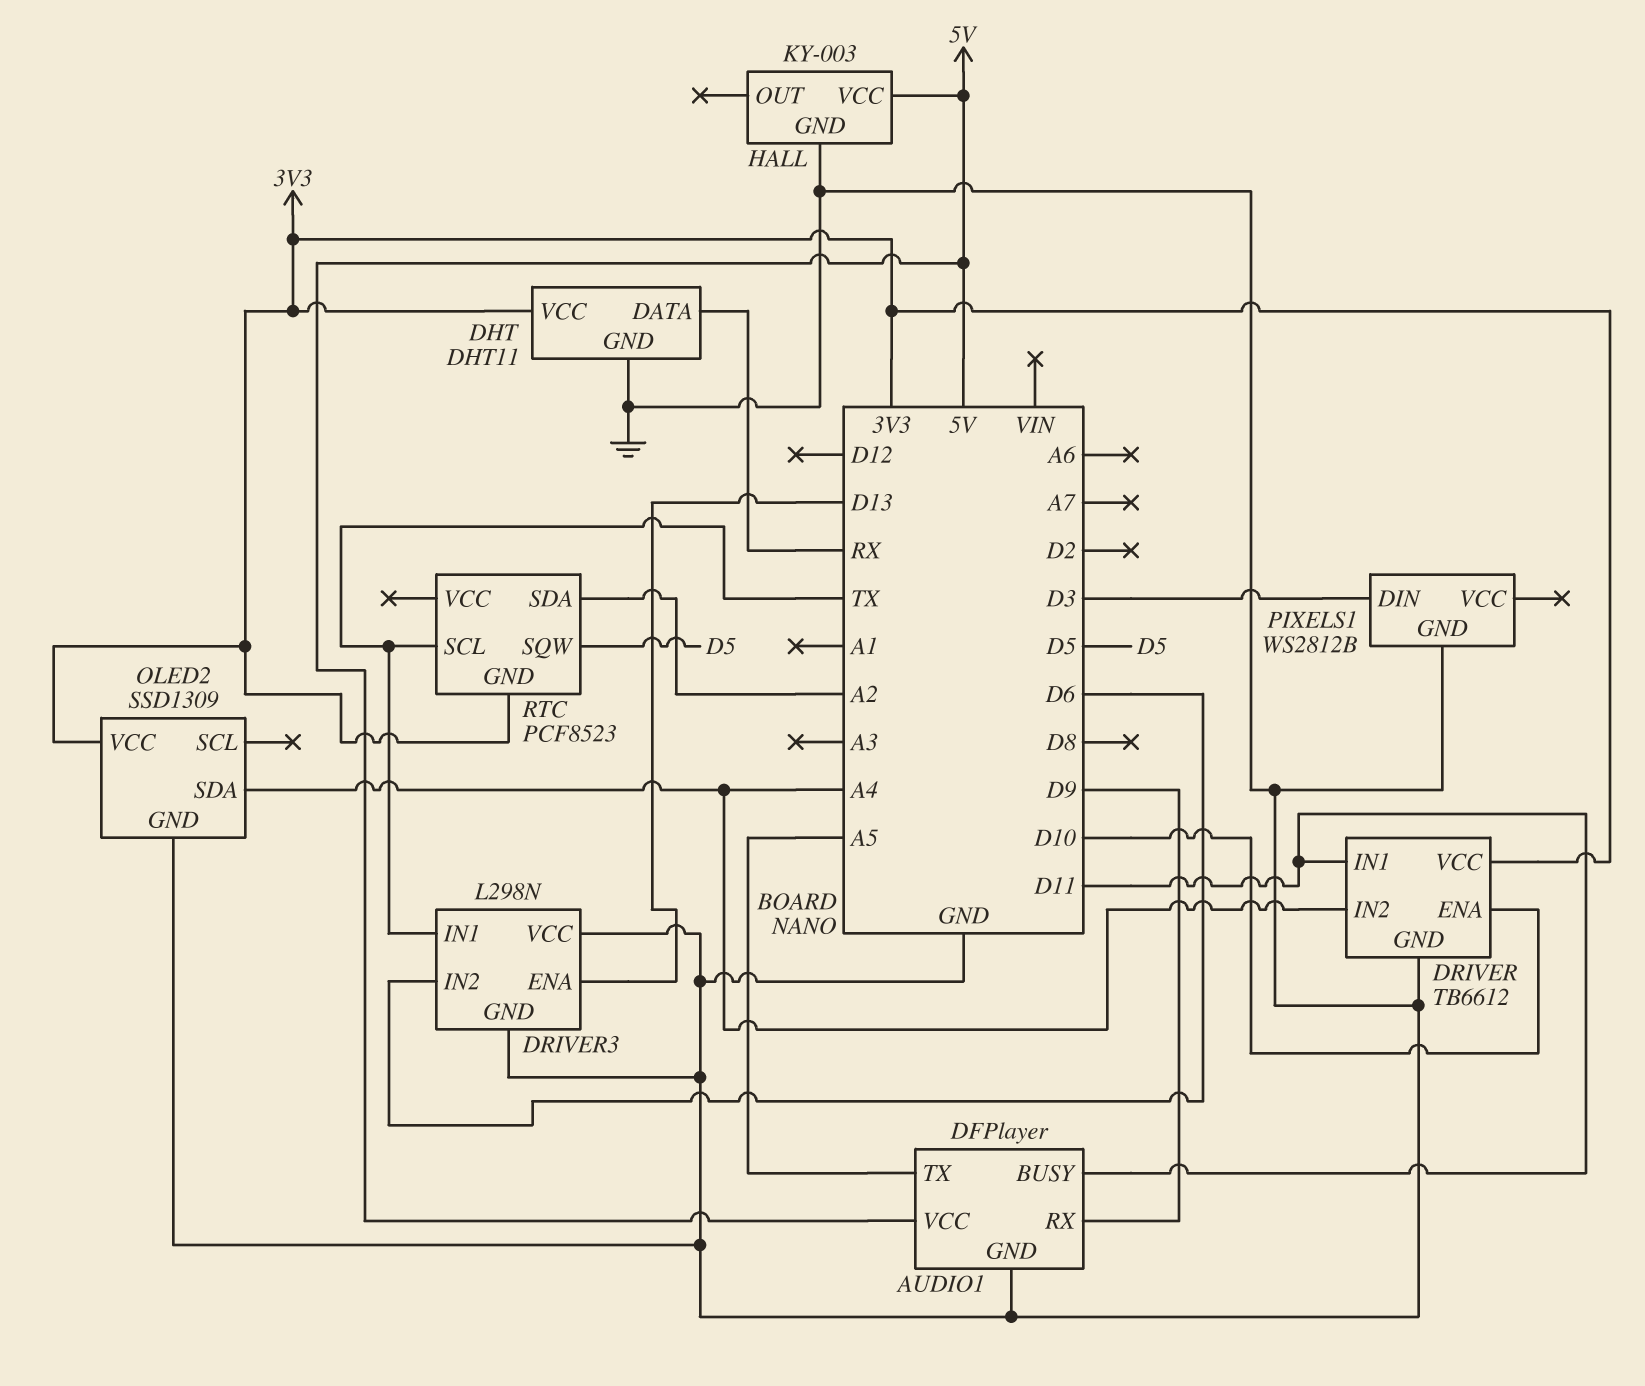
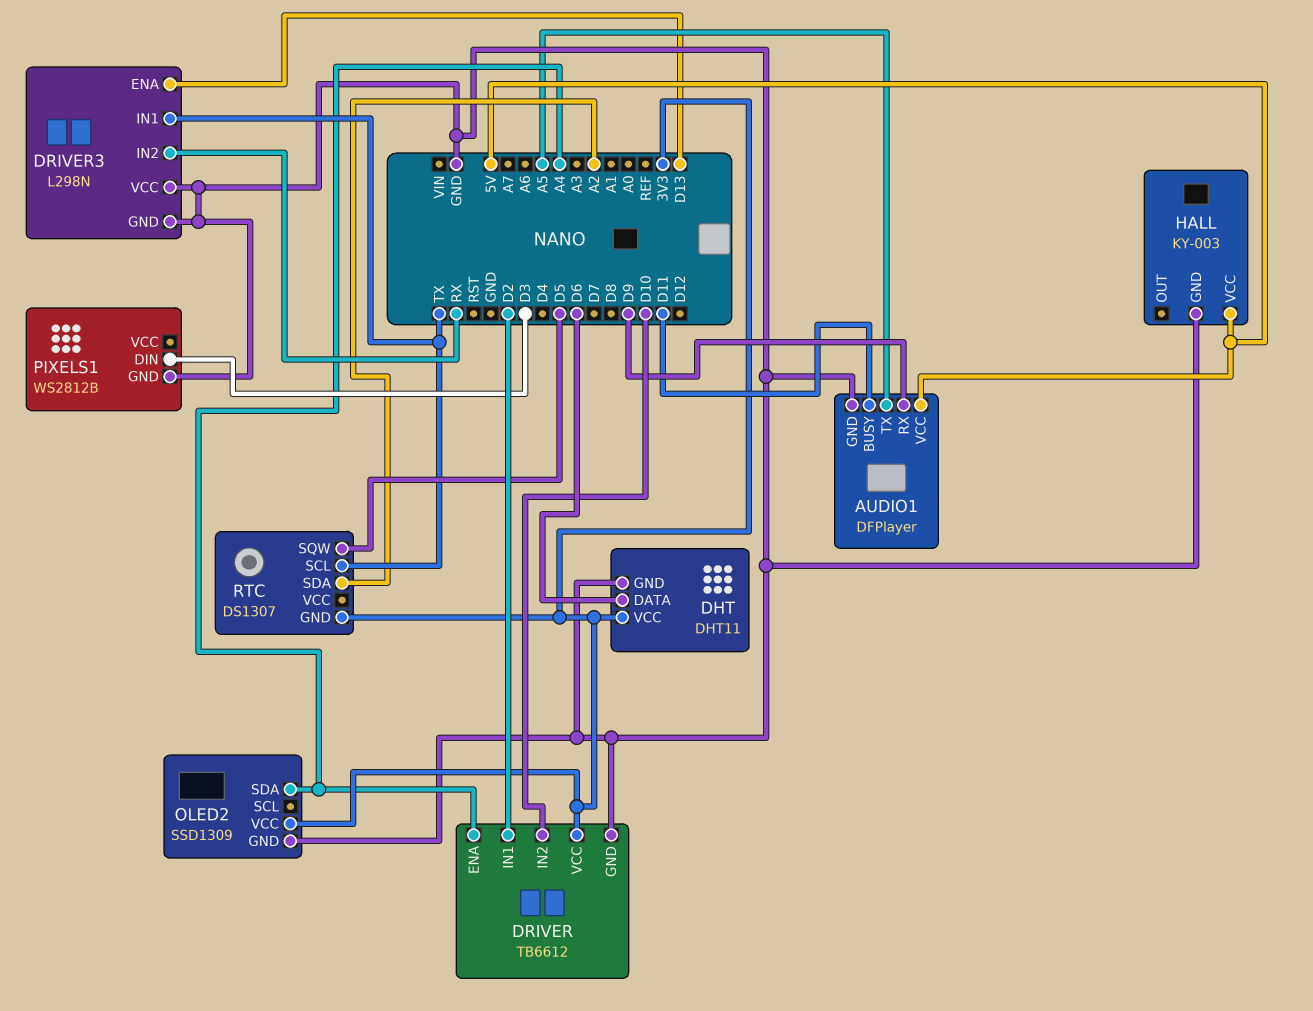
DHT pin DATA: RX -> D6
DRIVER pin ENA: D10 -> A4
DRIVER pin IN1: D11 -> D2
DRIVER pin IN2: A4 -> D10
DRIVER3 pin IN2: D6 -> RX
RTC: PCF8523 -> DS1307

